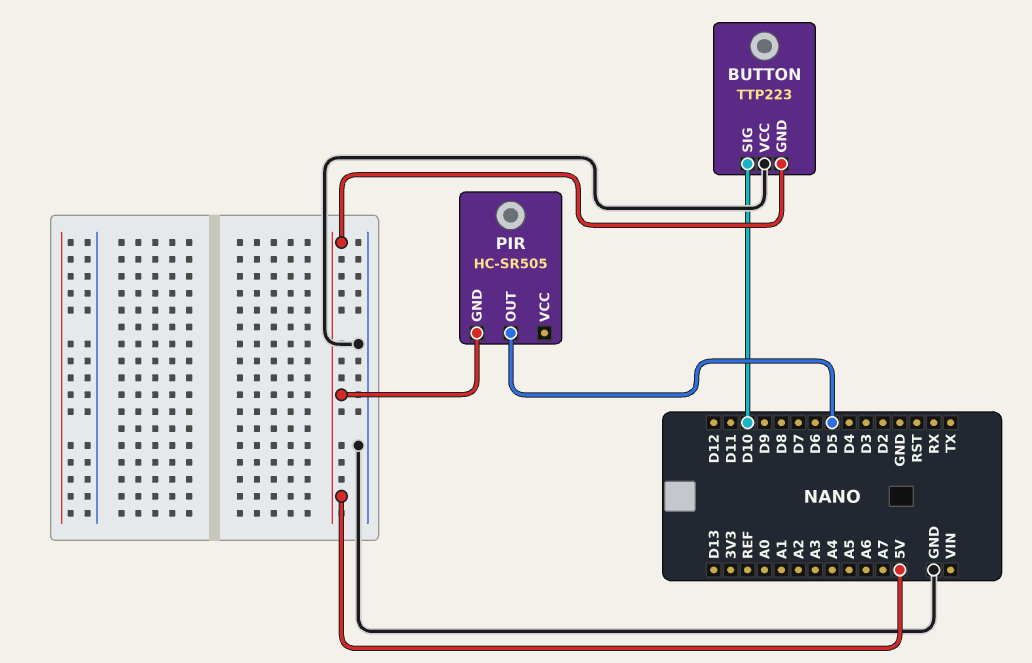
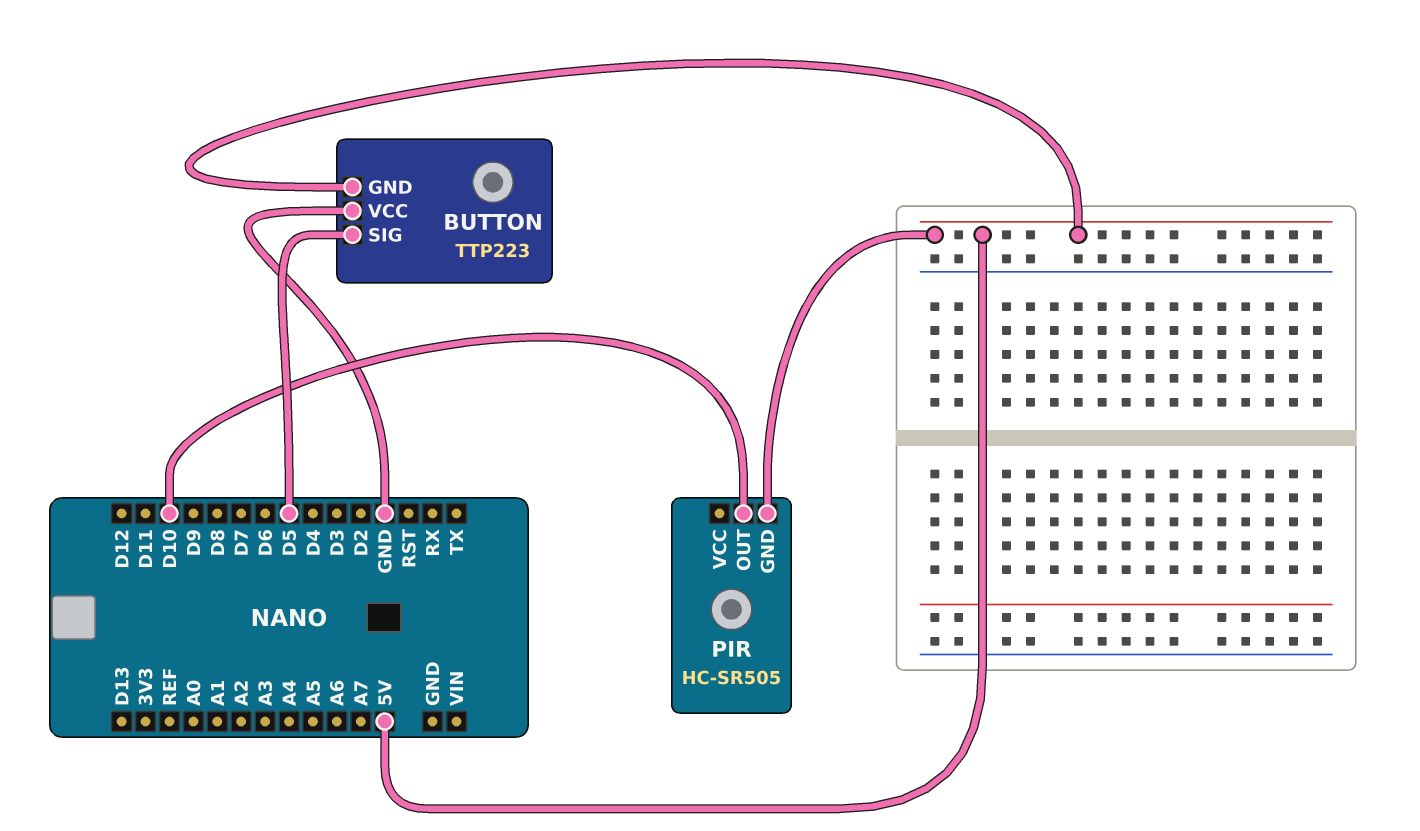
BUTTON pin SIG: D10 -> D5
PIR pin OUT: D5 -> D10

